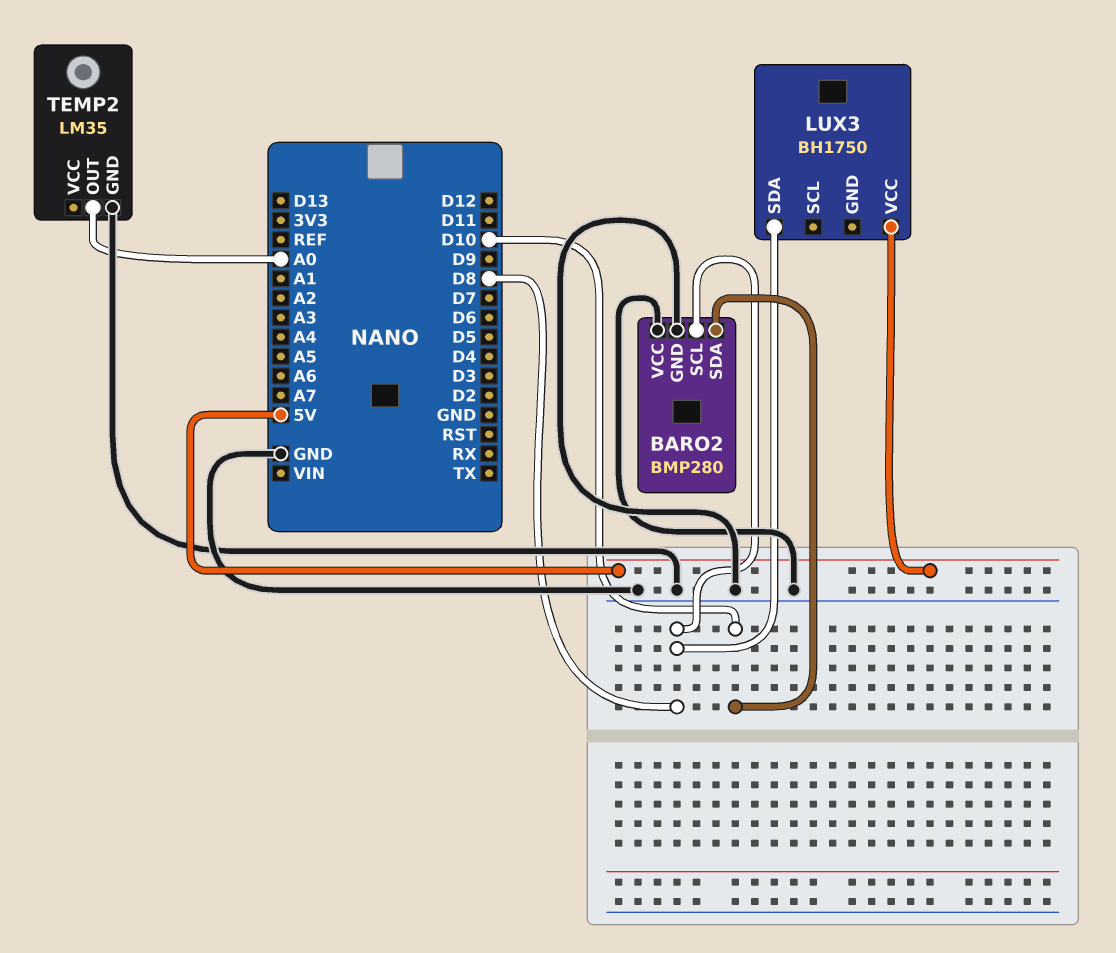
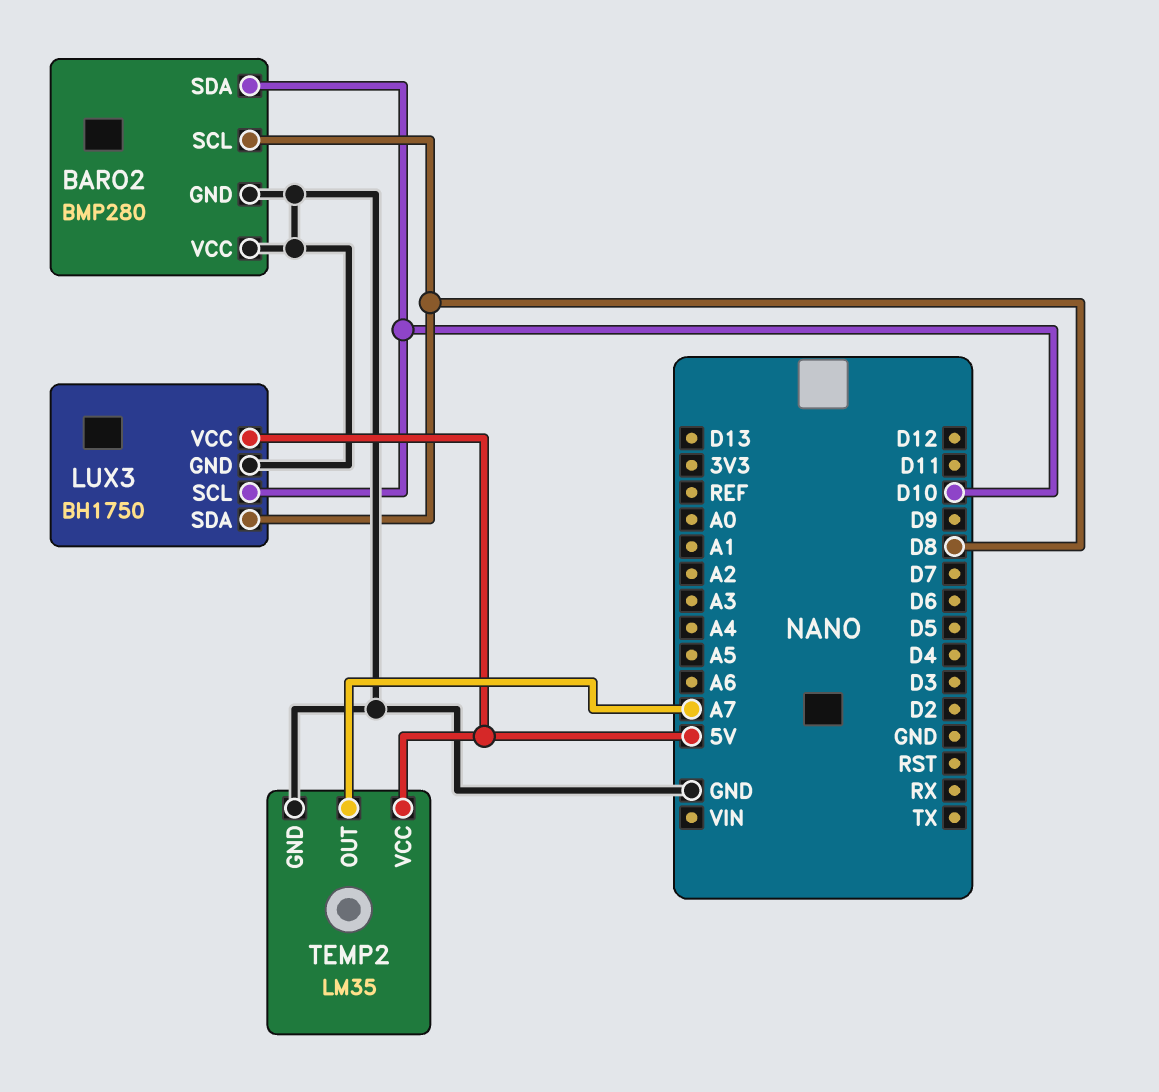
LUX3 pin GND: none -> GND
LUX3 pin SCL: none -> D10
TEMP2 pin OUT: A0 -> A7
TEMP2 pin VCC: none -> 5V

